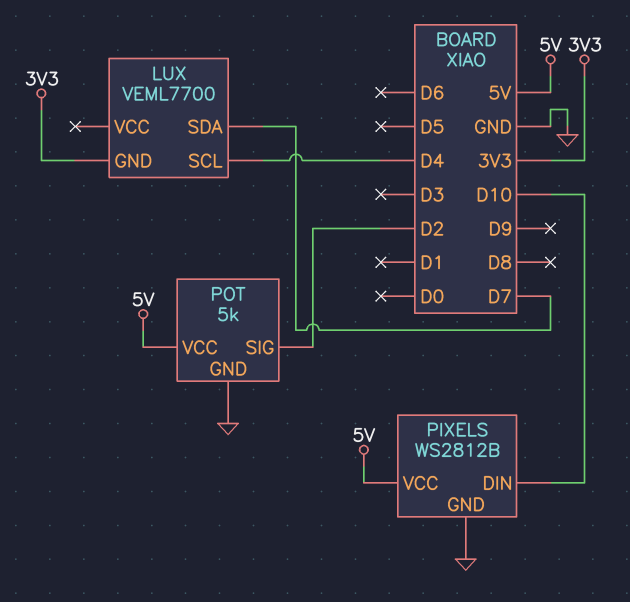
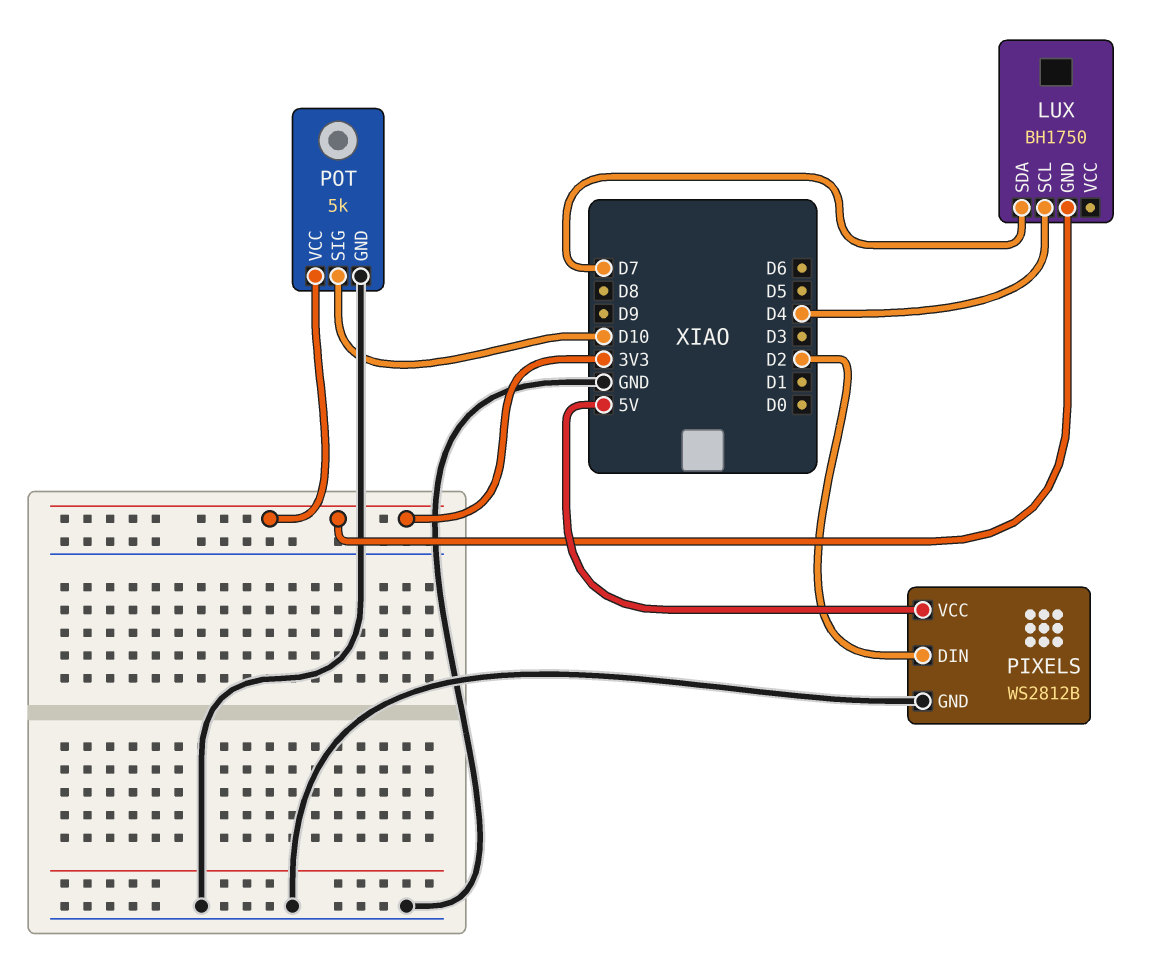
LUX: VEML7700 -> BH1750
PIXELS pin DIN: D10 -> D2
POT pin SIG: D2 -> D10
POT pin VCC: 5V -> 3V3

